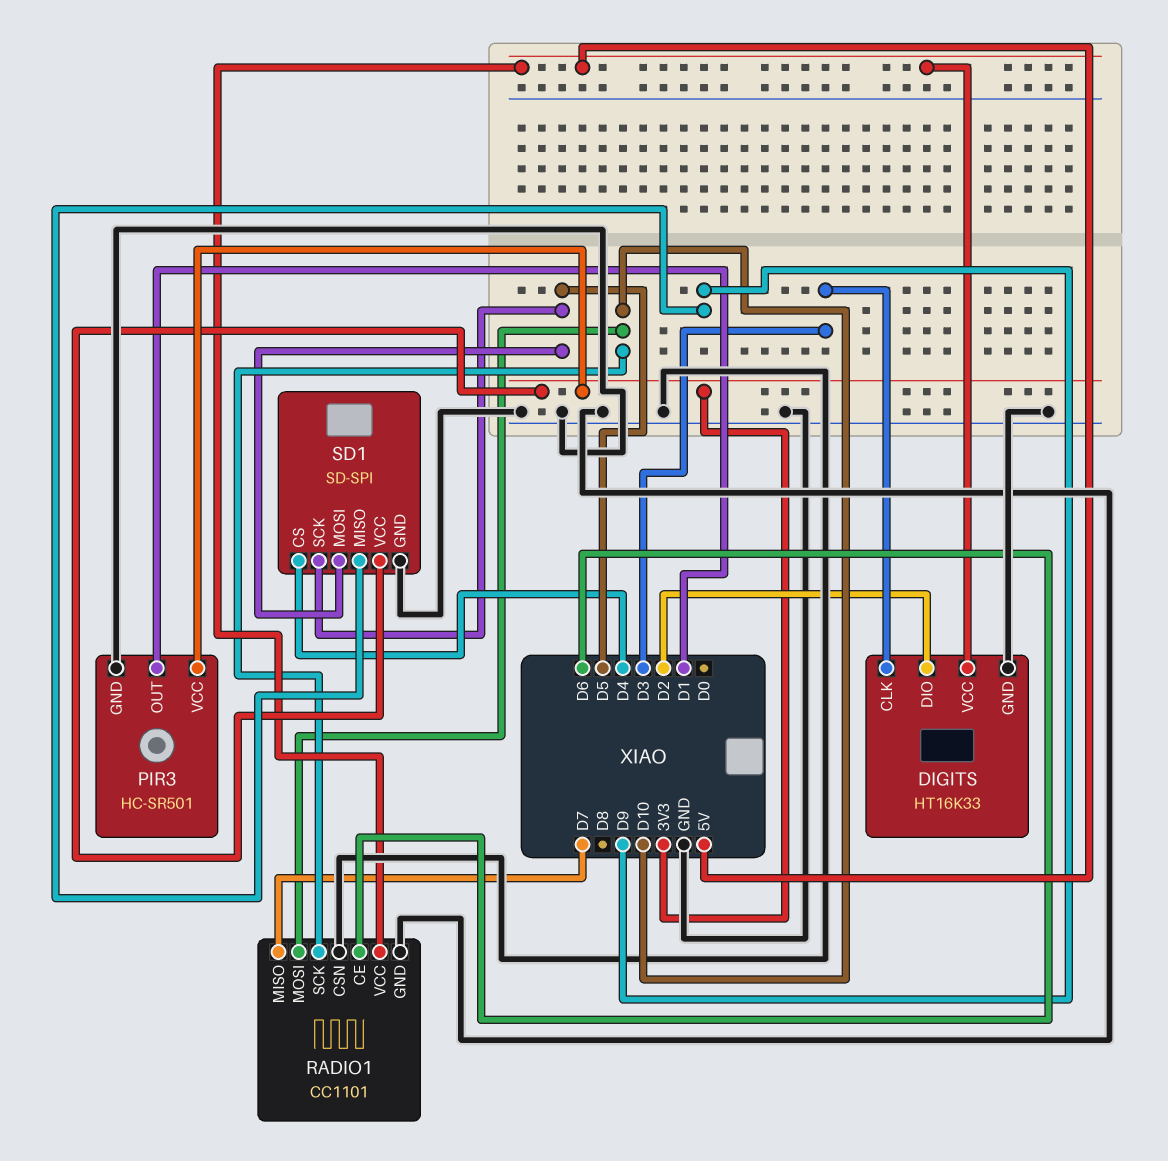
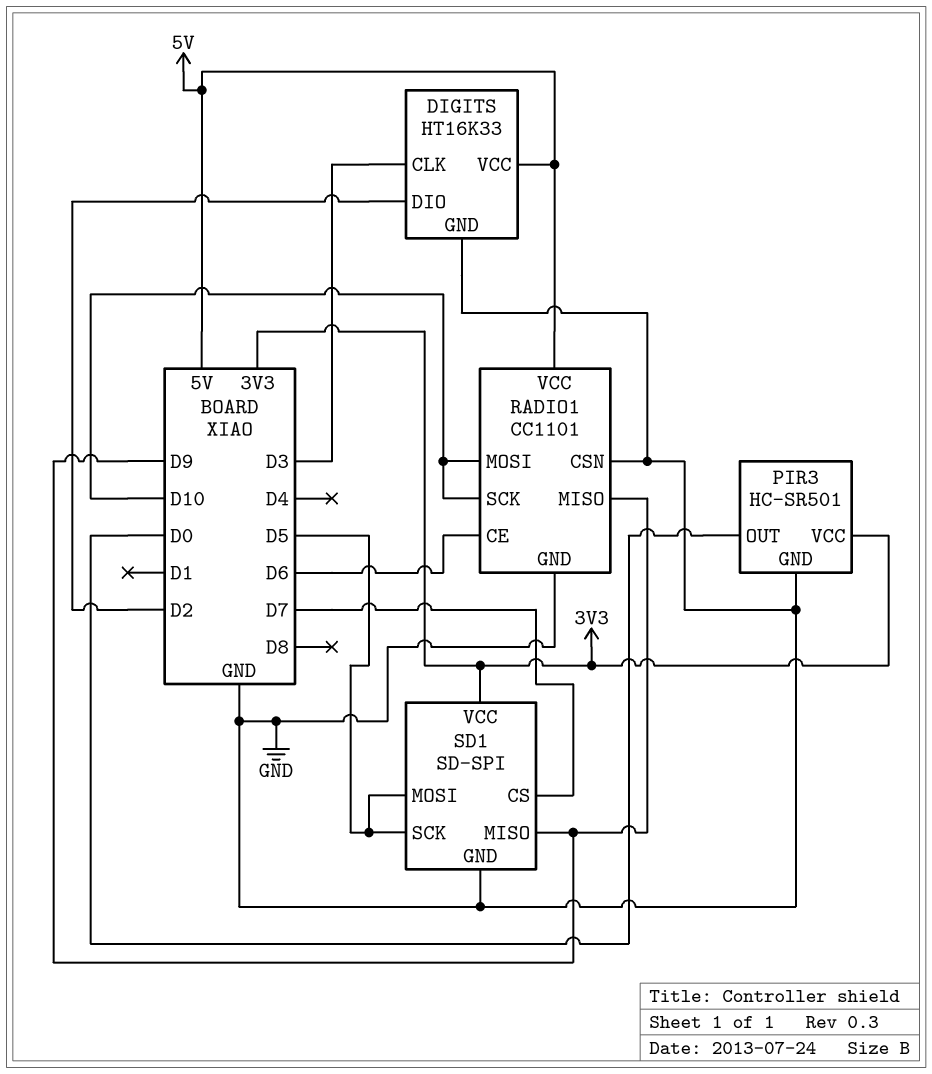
PIR3 pin OUT: D1 -> D0
RADIO1 pin MISO: D7 -> D9
SD1 pin CS: D4 -> D7

